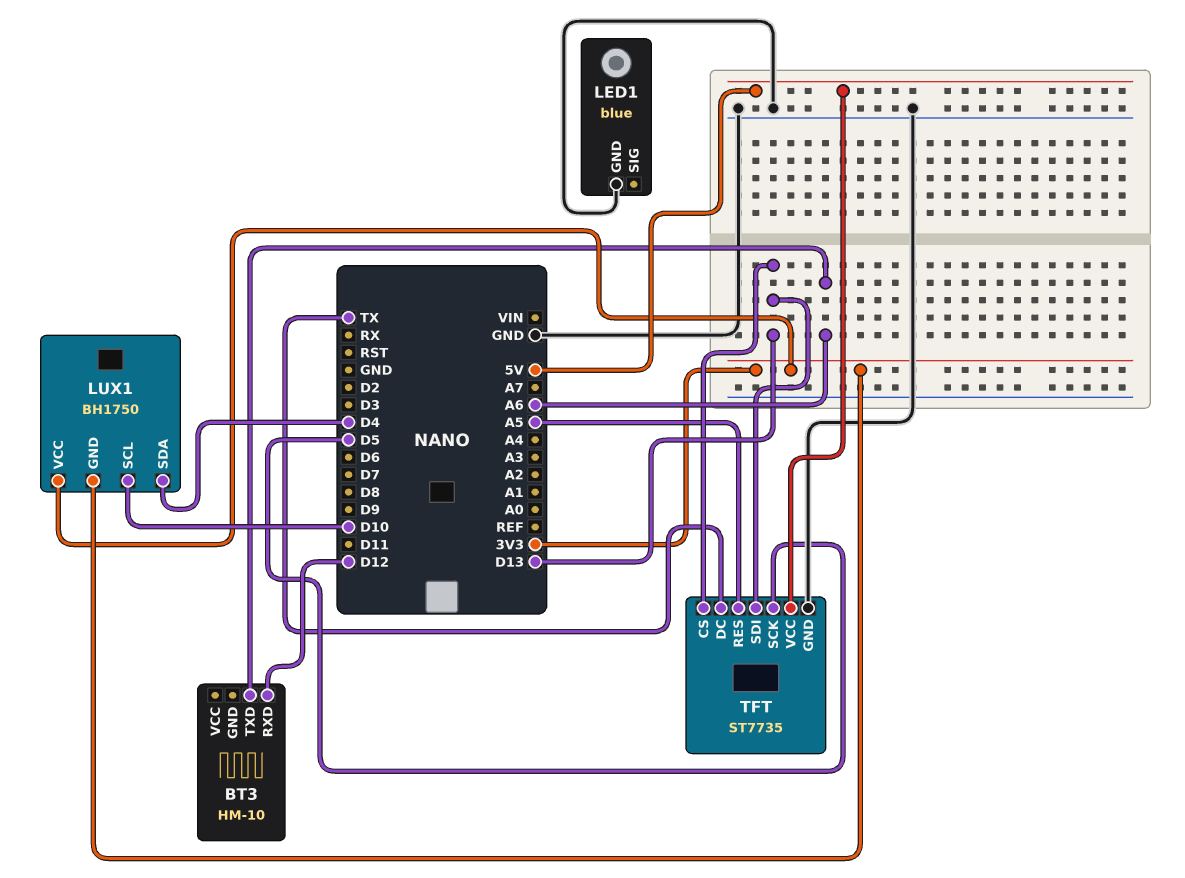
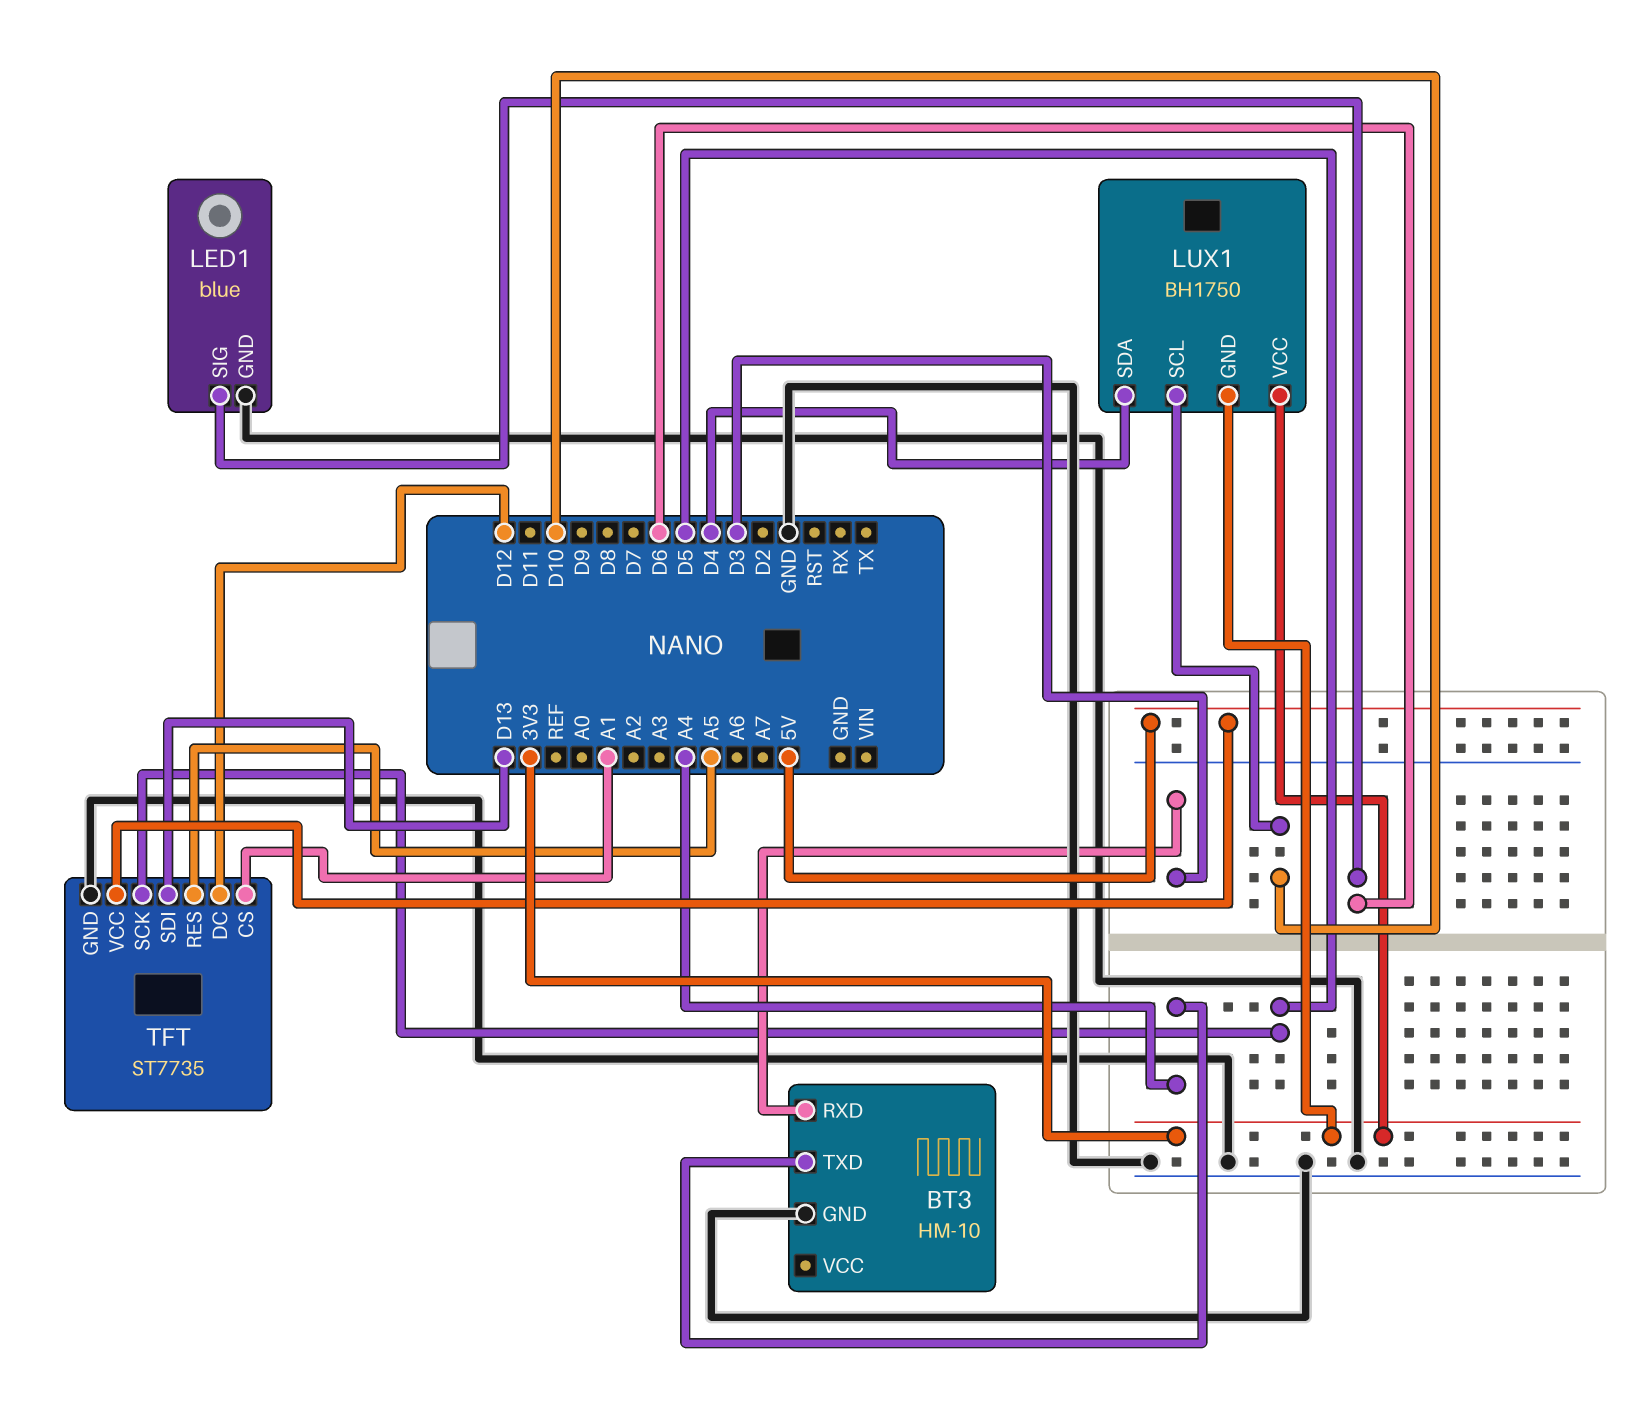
BT3 pin GND: none -> GND
BT3 pin RXD: D12 -> D3
BT3 pin TXD: A6 -> A4
LED1 pin SIG: none -> D6
TFT pin CS: D13 -> A1
TFT pin DC: TX -> D12

